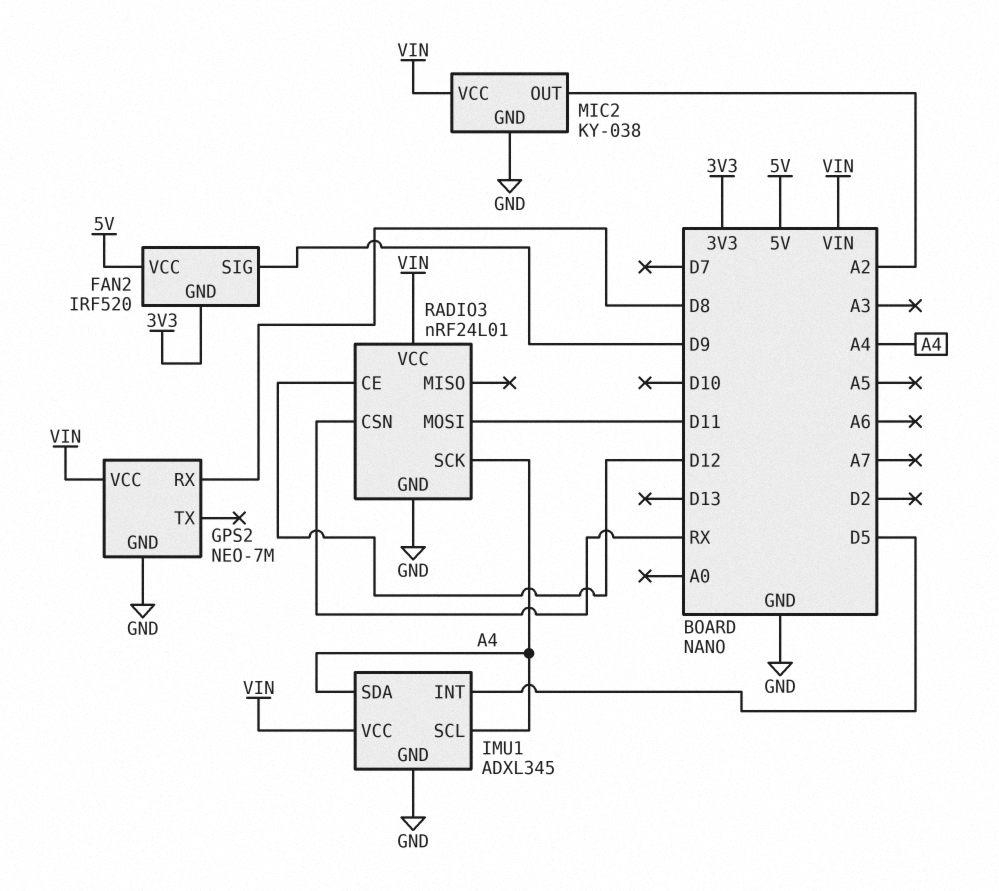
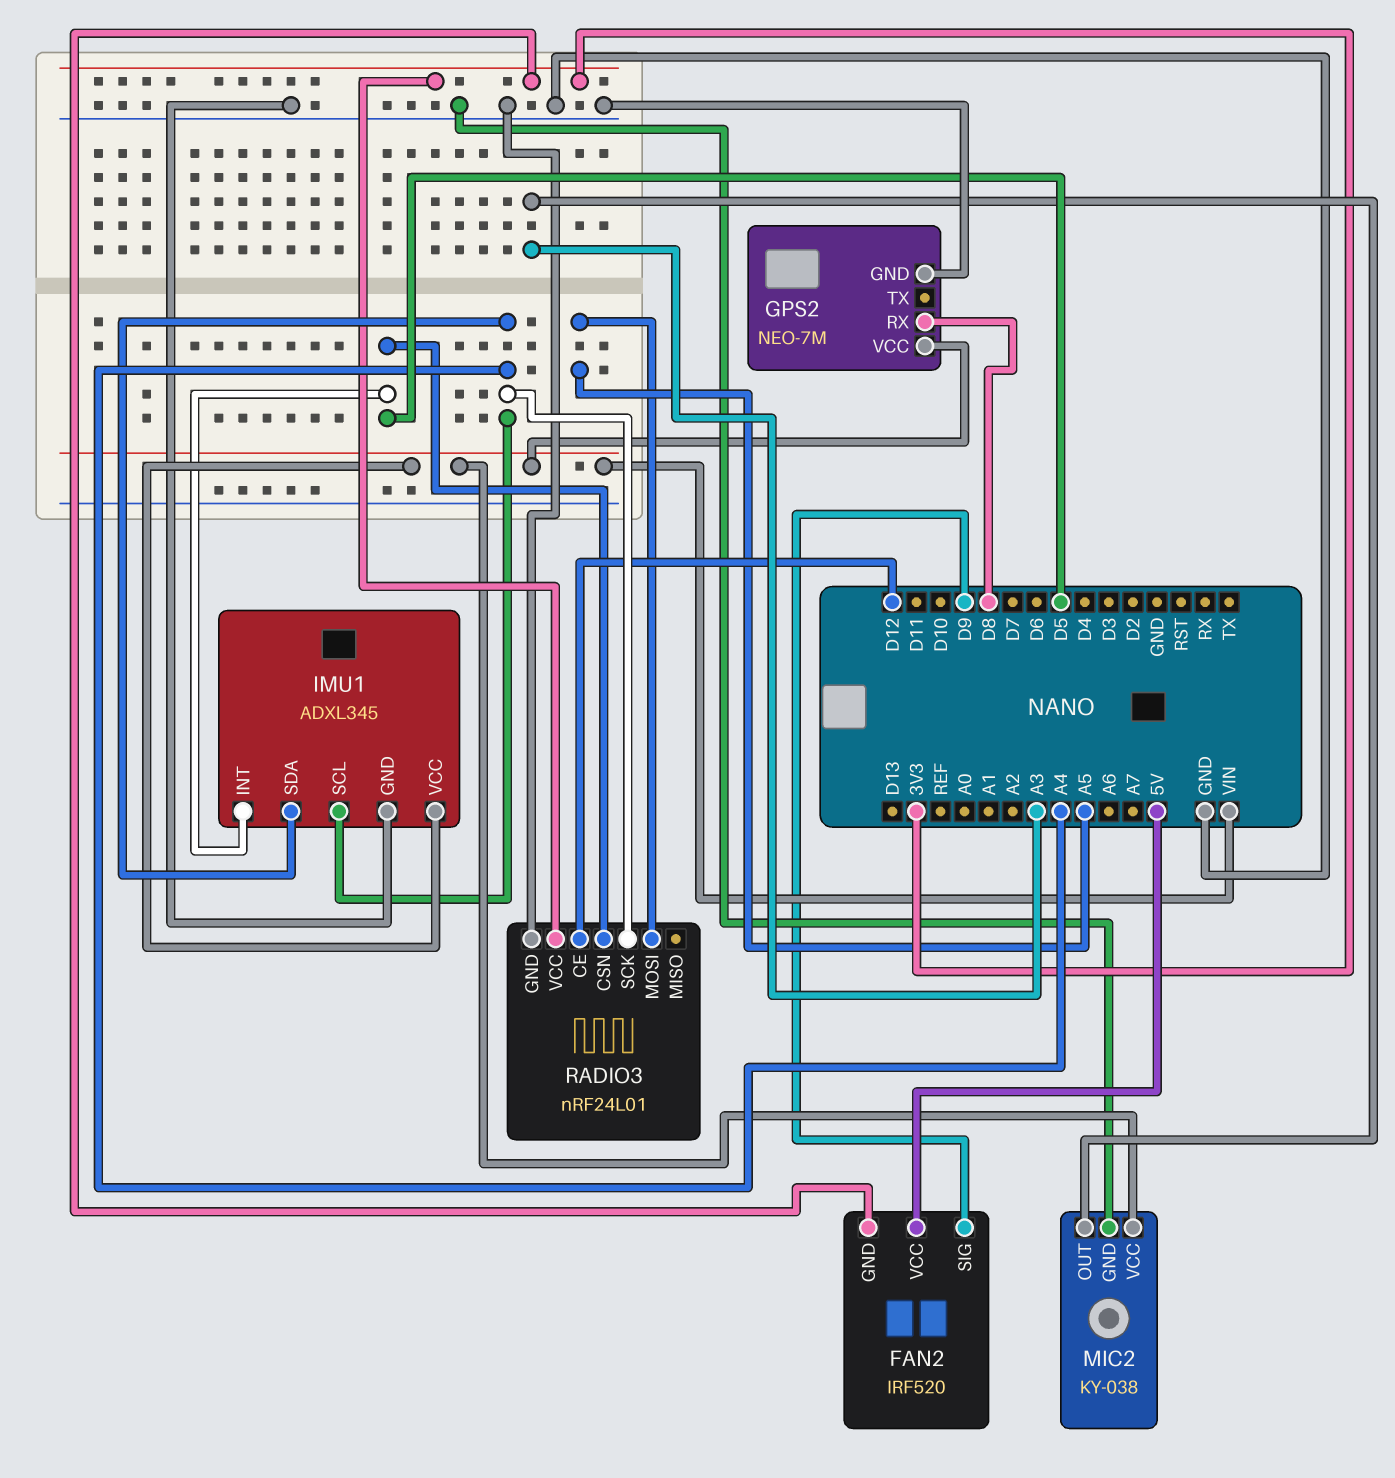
MIC2 pin OUT: A2 -> A3
RADIO3 pin CSN: RX -> D5
RADIO3 pin MOSI: D11 -> A5
RADIO3 pin VCC: VIN -> 3V3

